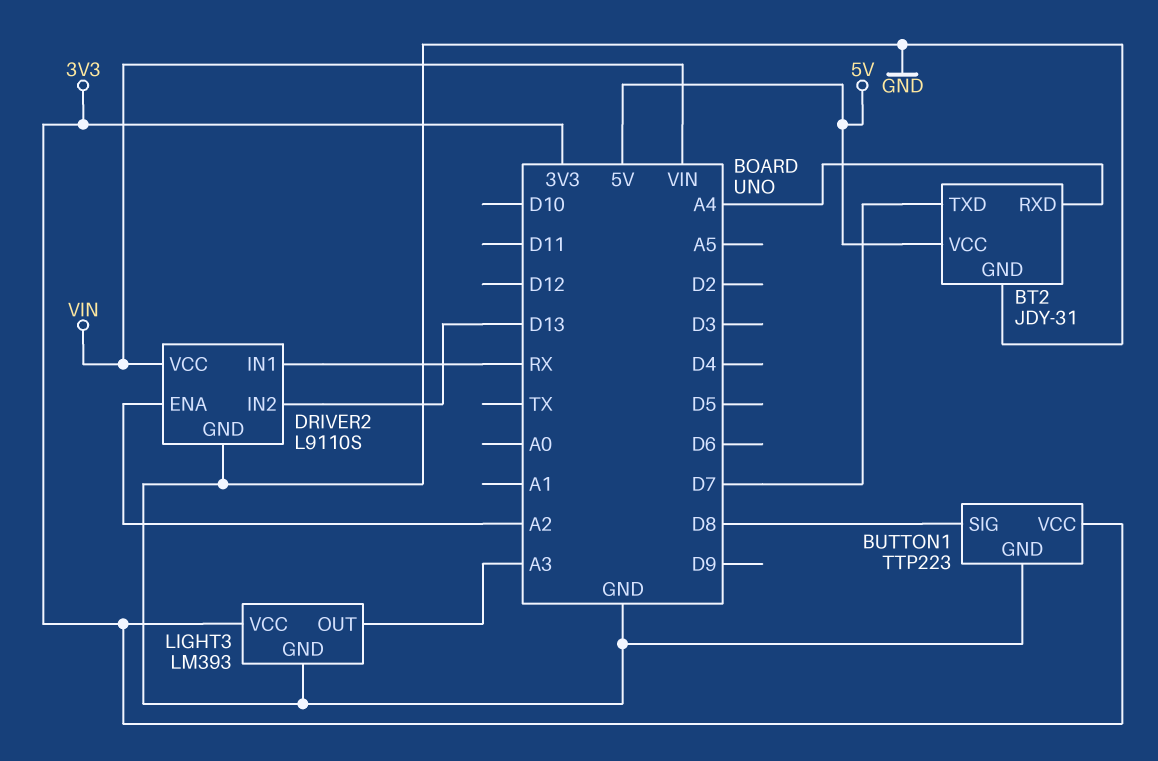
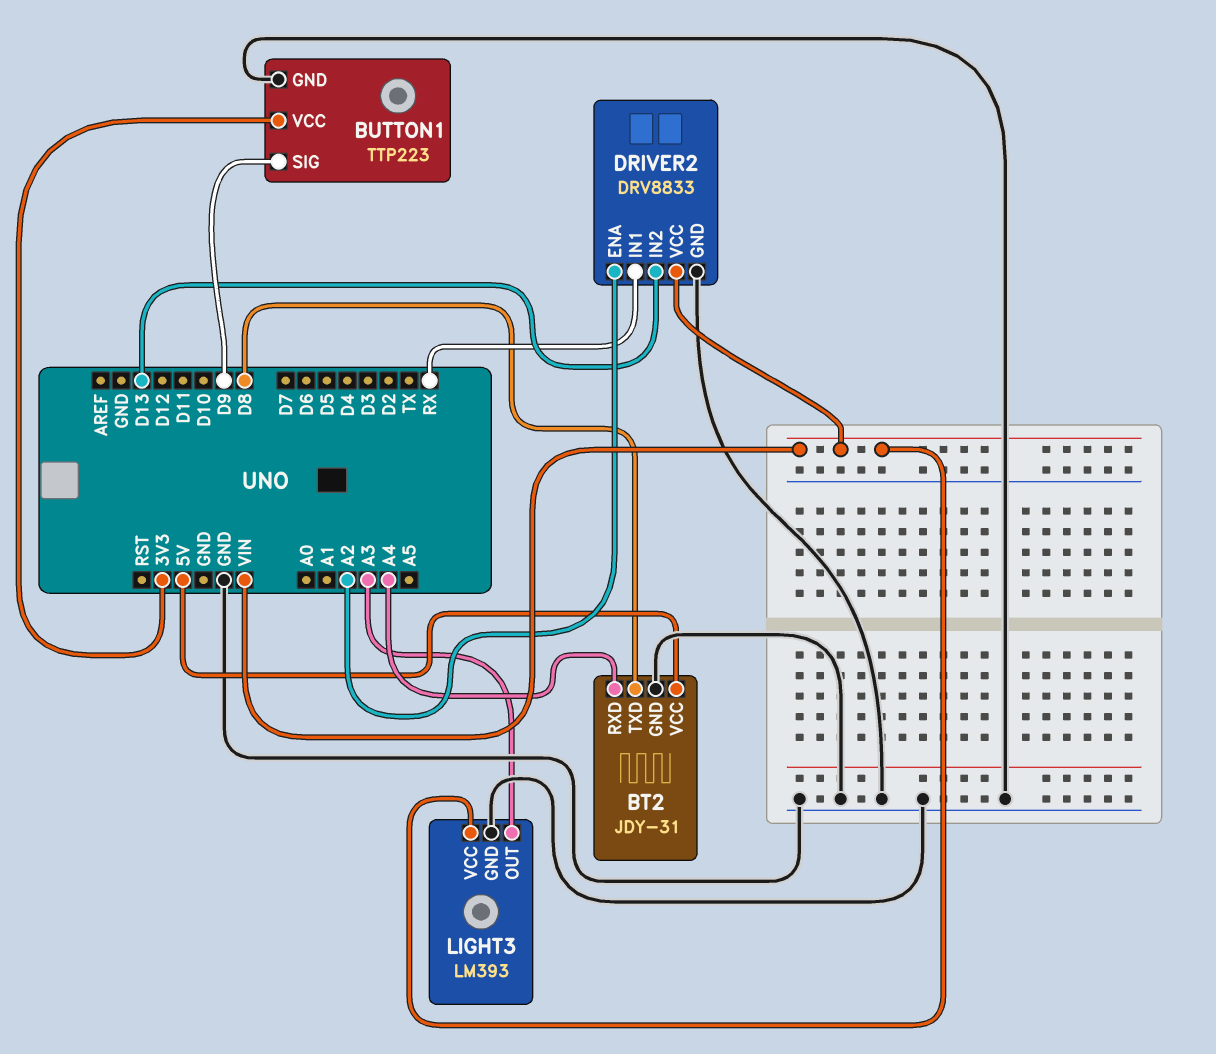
BT2 pin TXD: D7 -> D8
BUTTON1 pin SIG: D8 -> D9
DRIVER2: L9110S -> DRV8833
LIGHT3 pin VCC: 3V3 -> VIN

